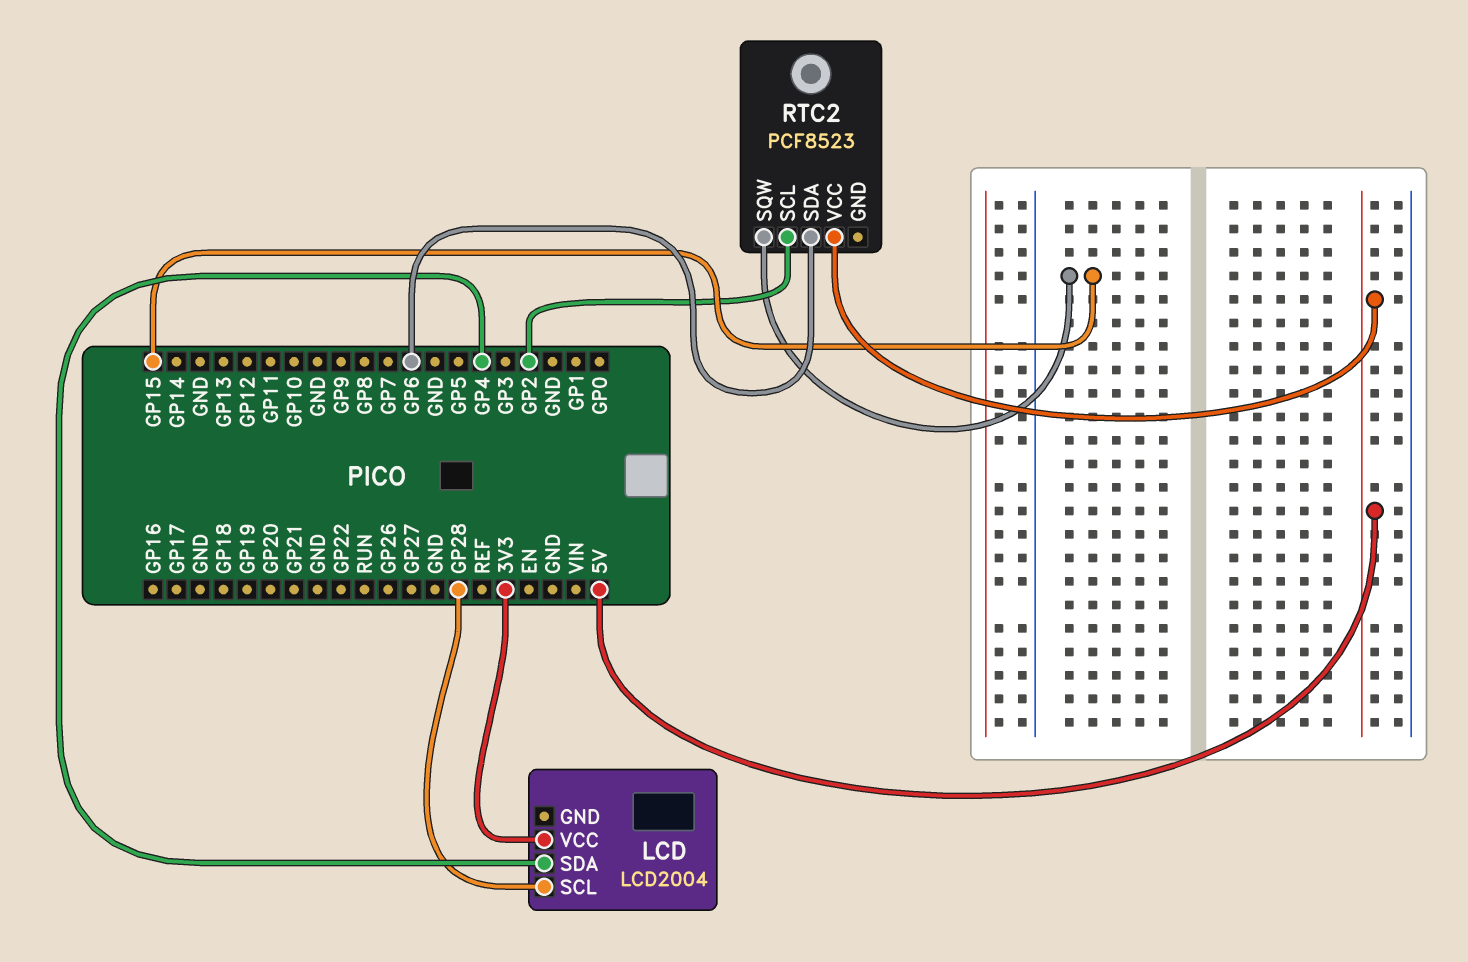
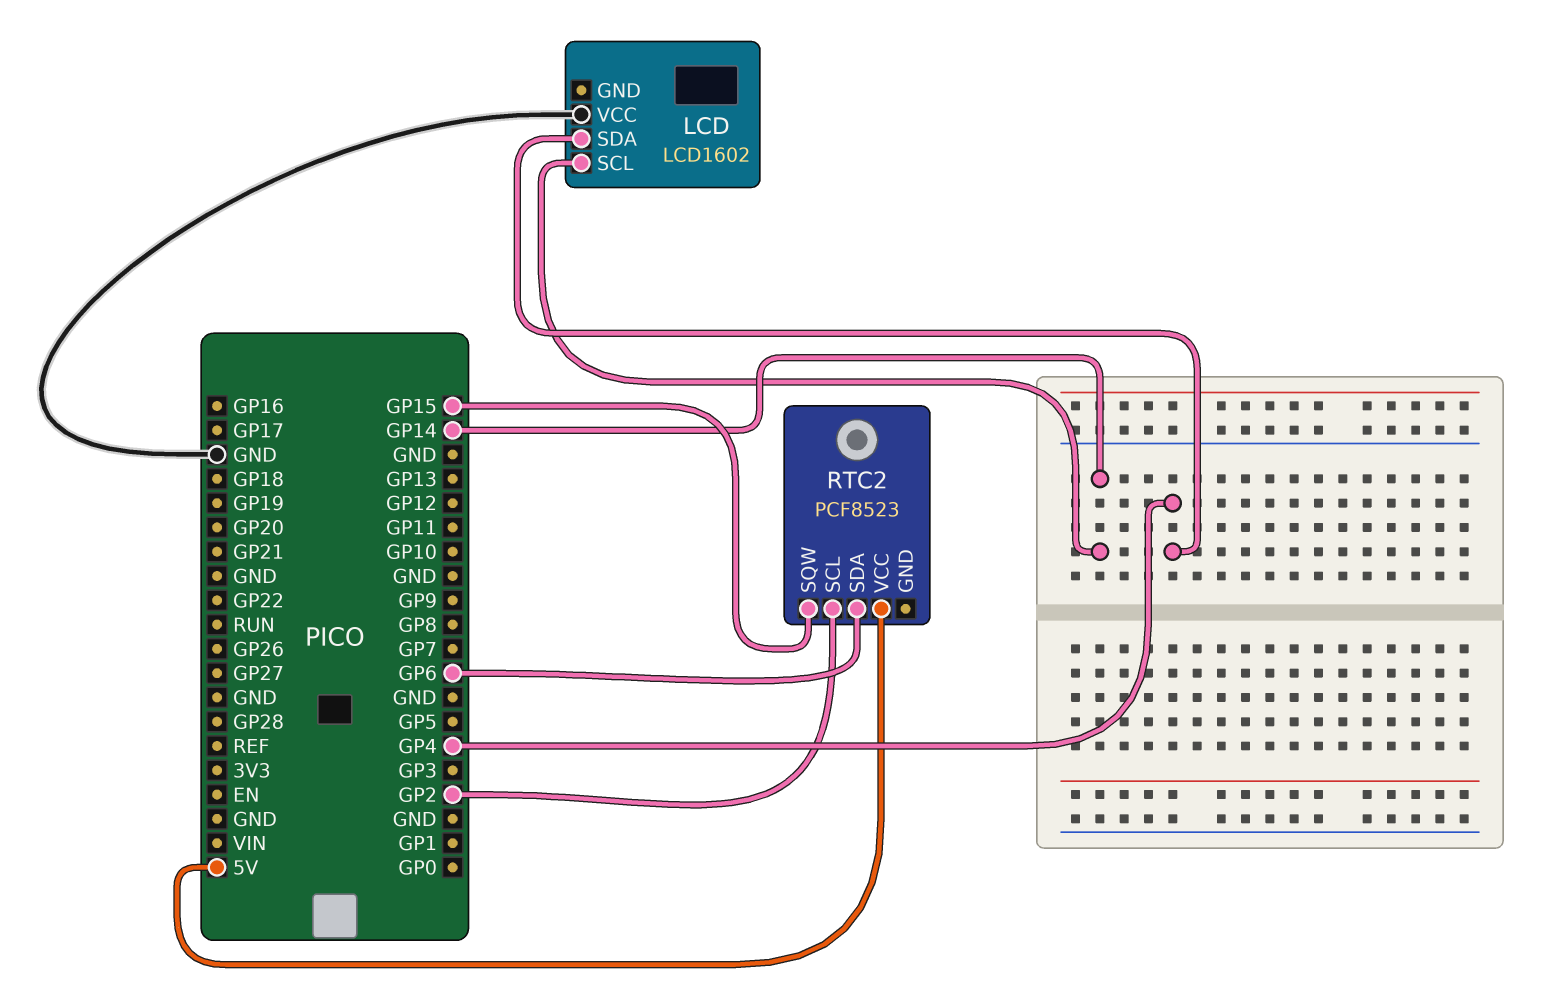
LCD: LCD2004 -> LCD1602
LCD pin SCL: GP28 -> GP14
LCD pin VCC: 3V3 -> GND

